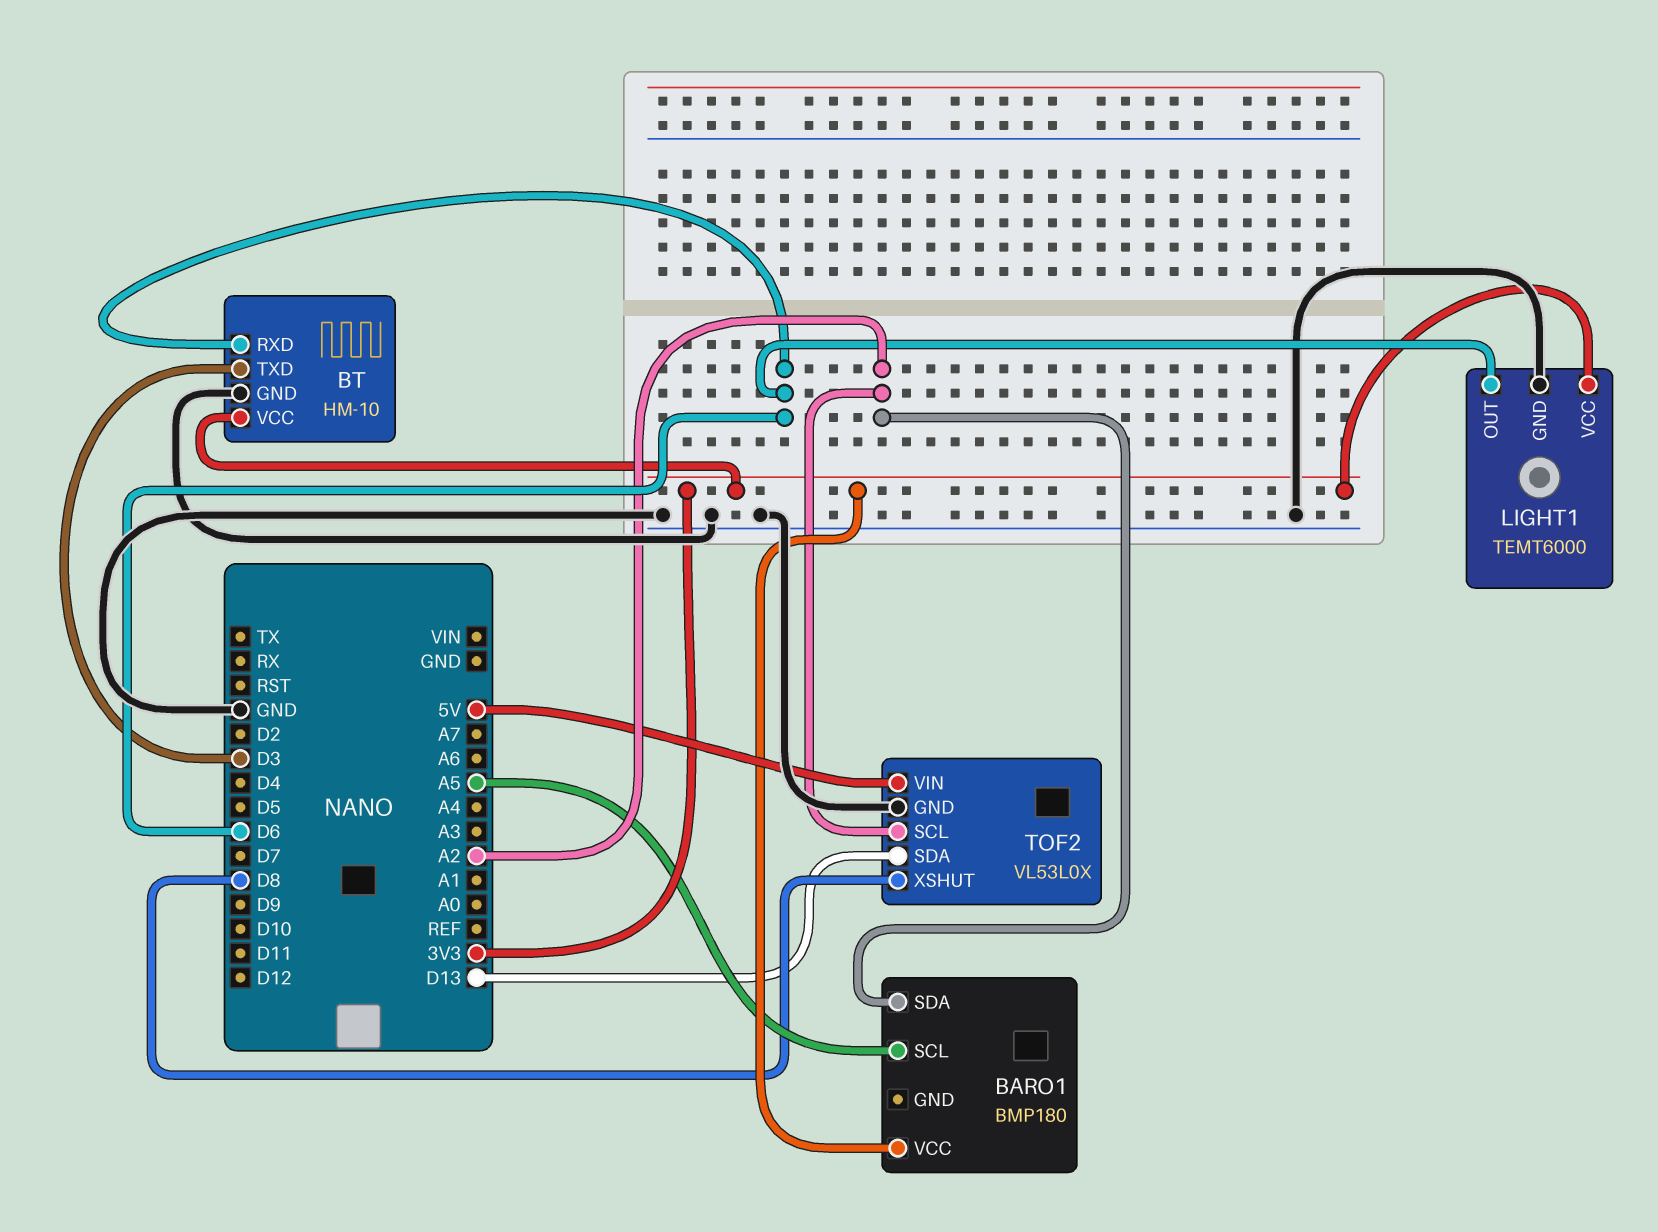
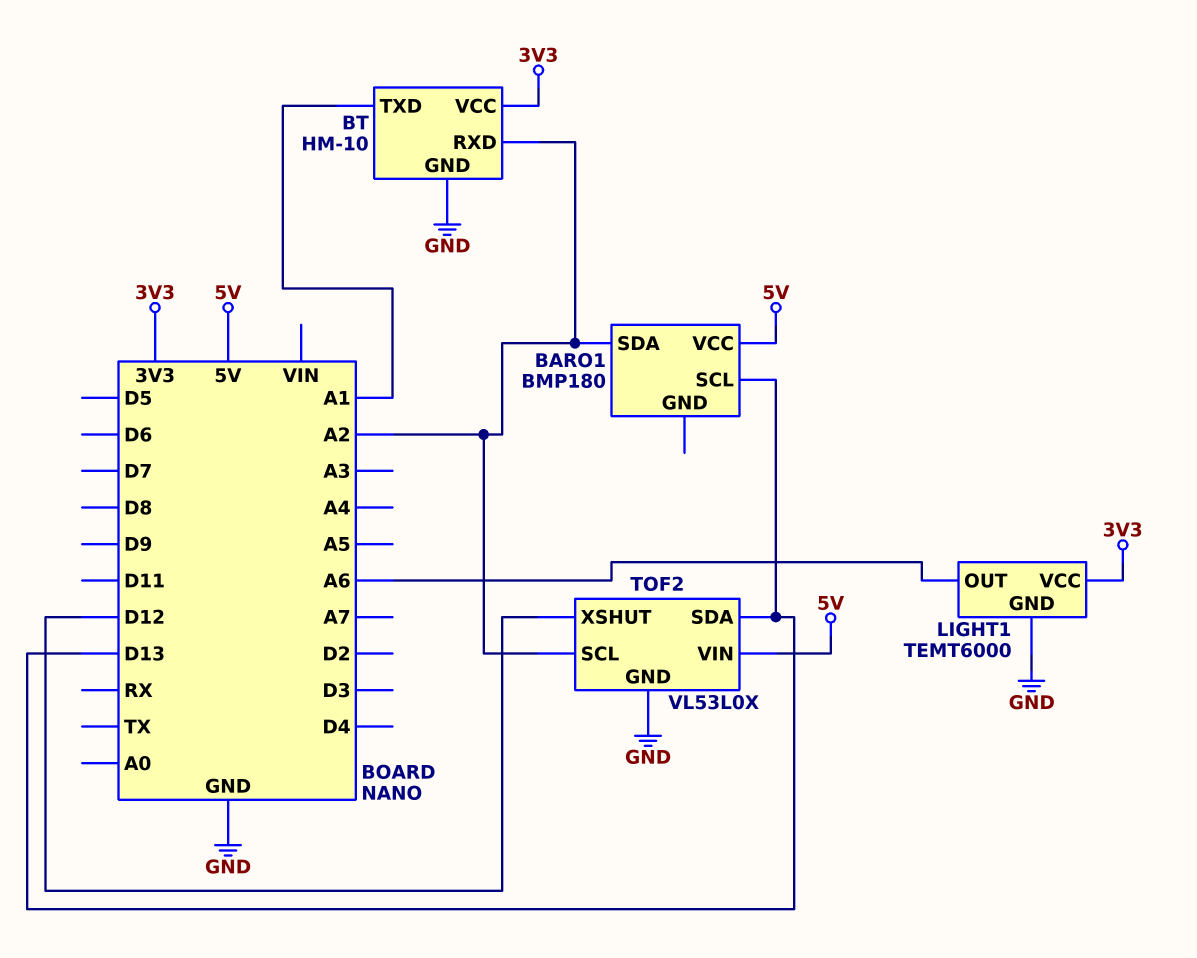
BARO1 pin SCL: A5 -> D13
BARO1 pin VCC: 3V3 -> 5V
BT pin RXD: D6 -> A2
BT pin TXD: D3 -> A1
LIGHT1 pin OUT: D6 -> A6
TOF2 pin XSHUT: D8 -> D12

